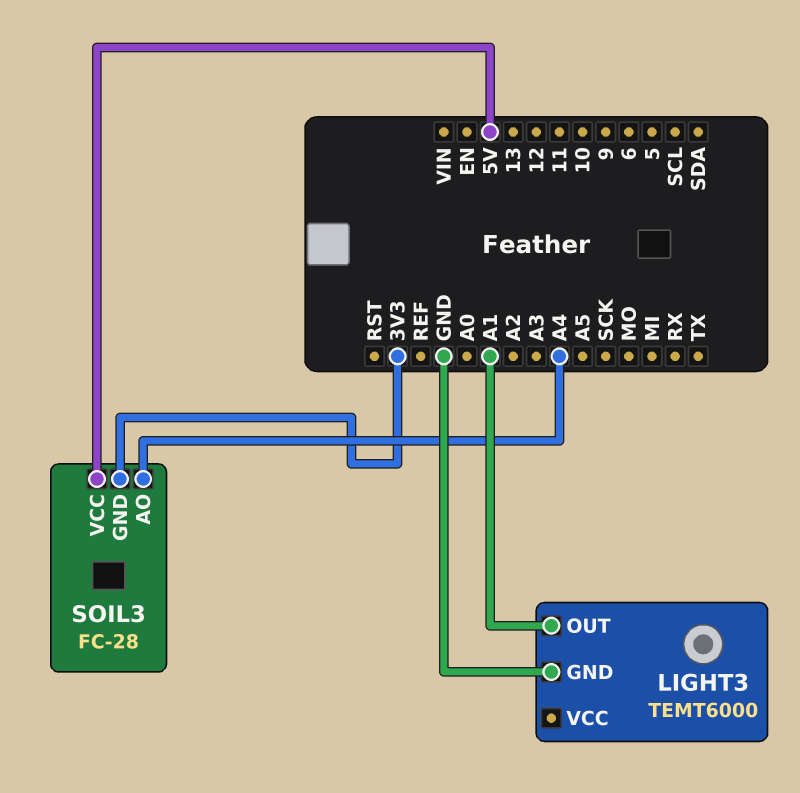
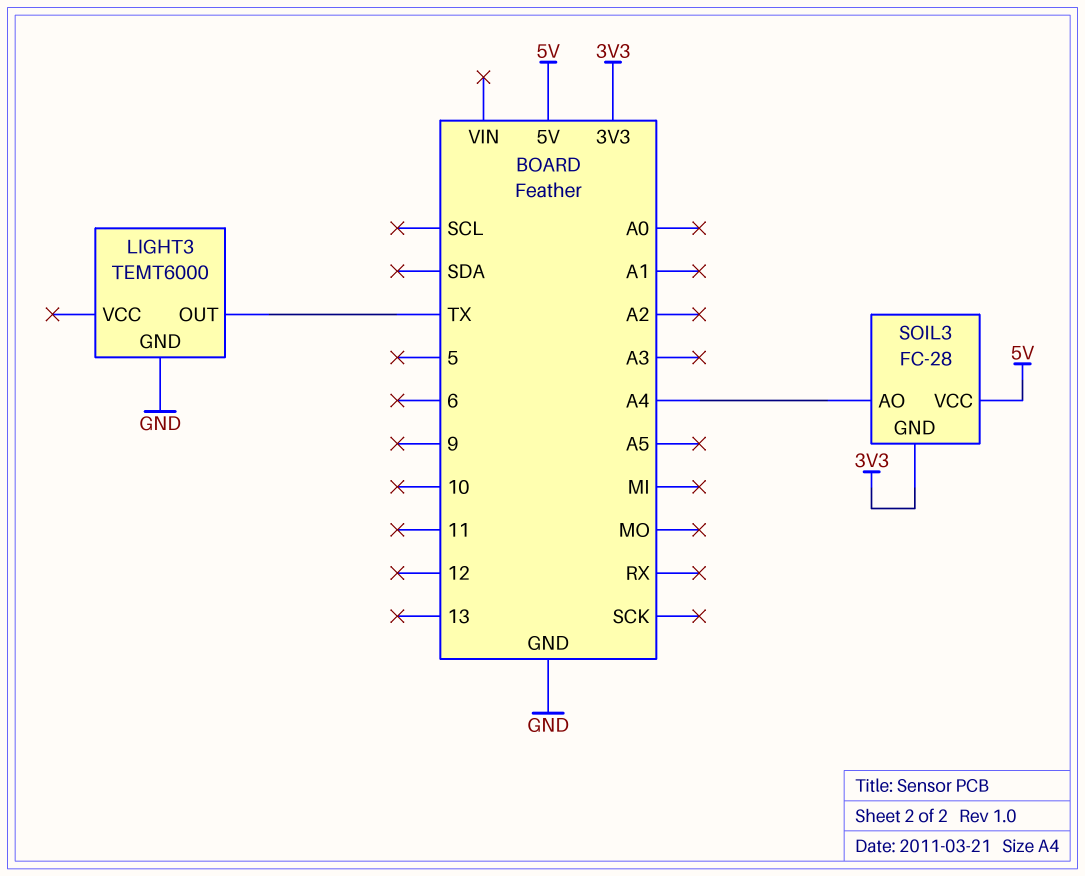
LIGHT3 pin OUT: A1 -> TX

